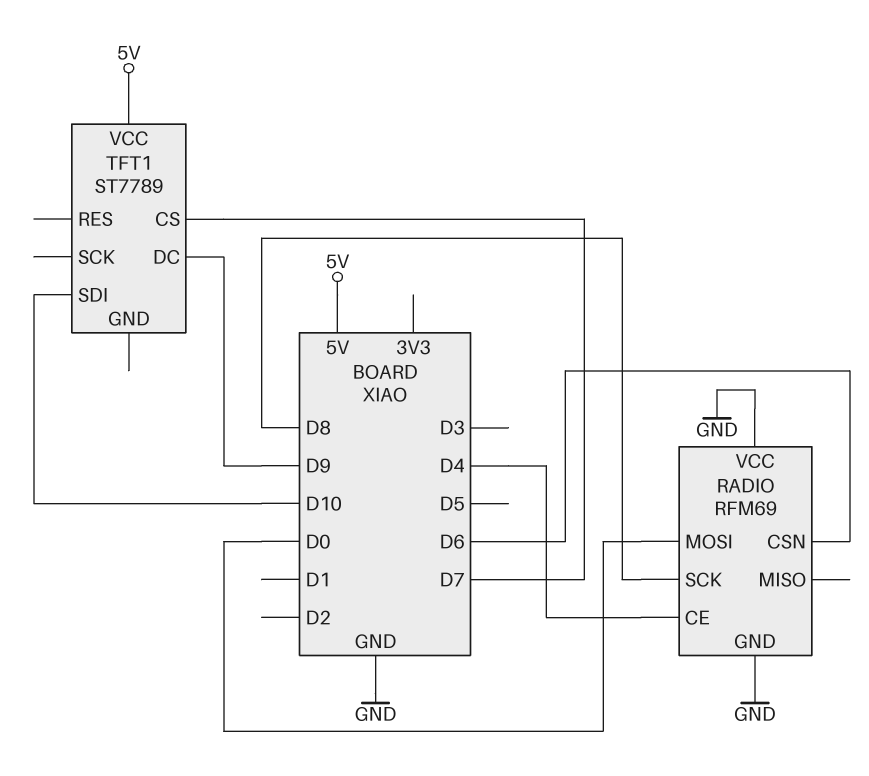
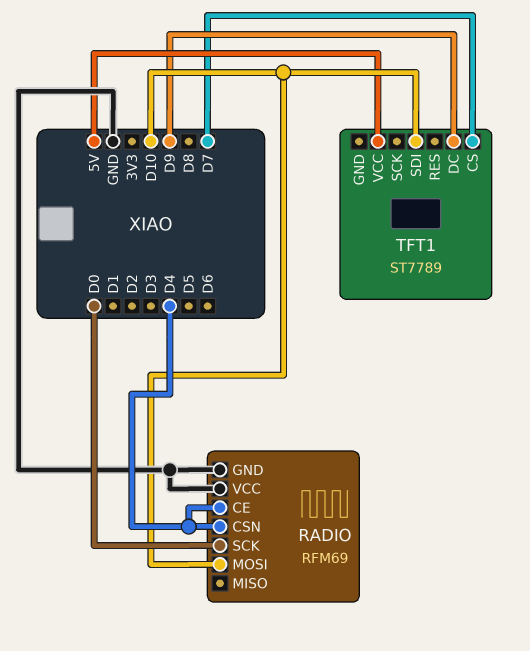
RADIO pin CSN: D6 -> D4
RADIO pin MOSI: D0 -> D10
RADIO pin SCK: D8 -> D0

